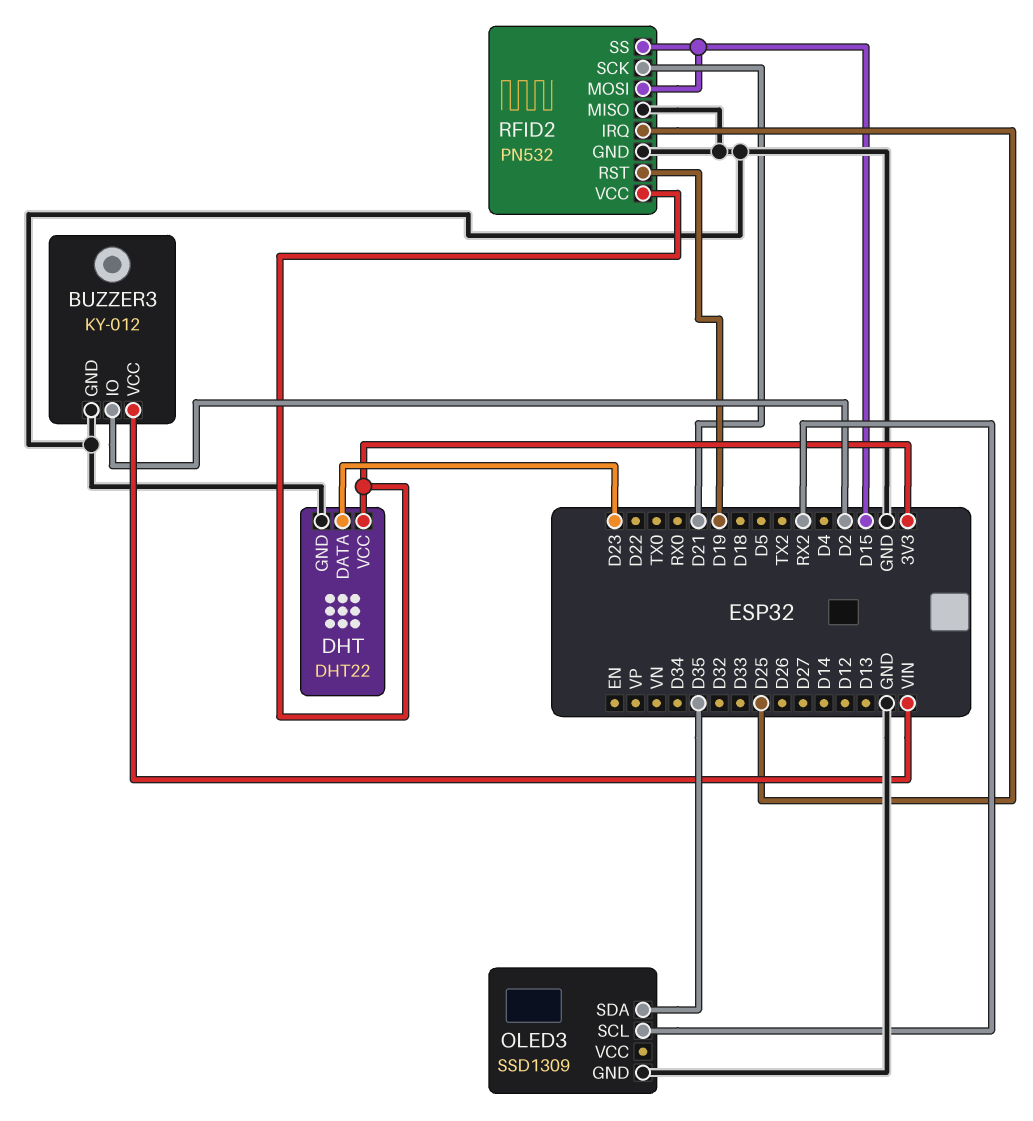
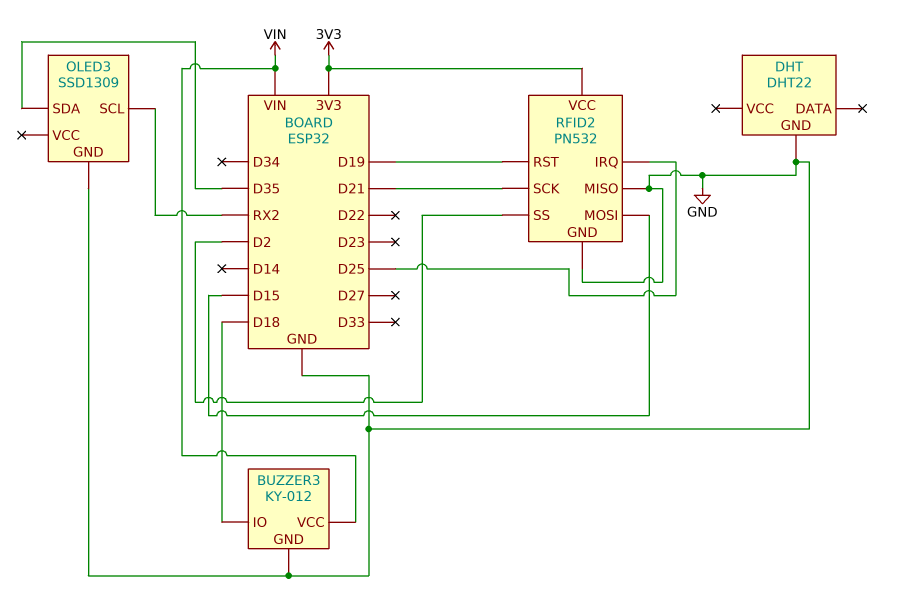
BUZZER3 pin IO: D2 -> D18
DHT pin DATA: D23 -> none
DHT pin VCC: 3V3 -> none
RFID2 pin SS: D15 -> D2

